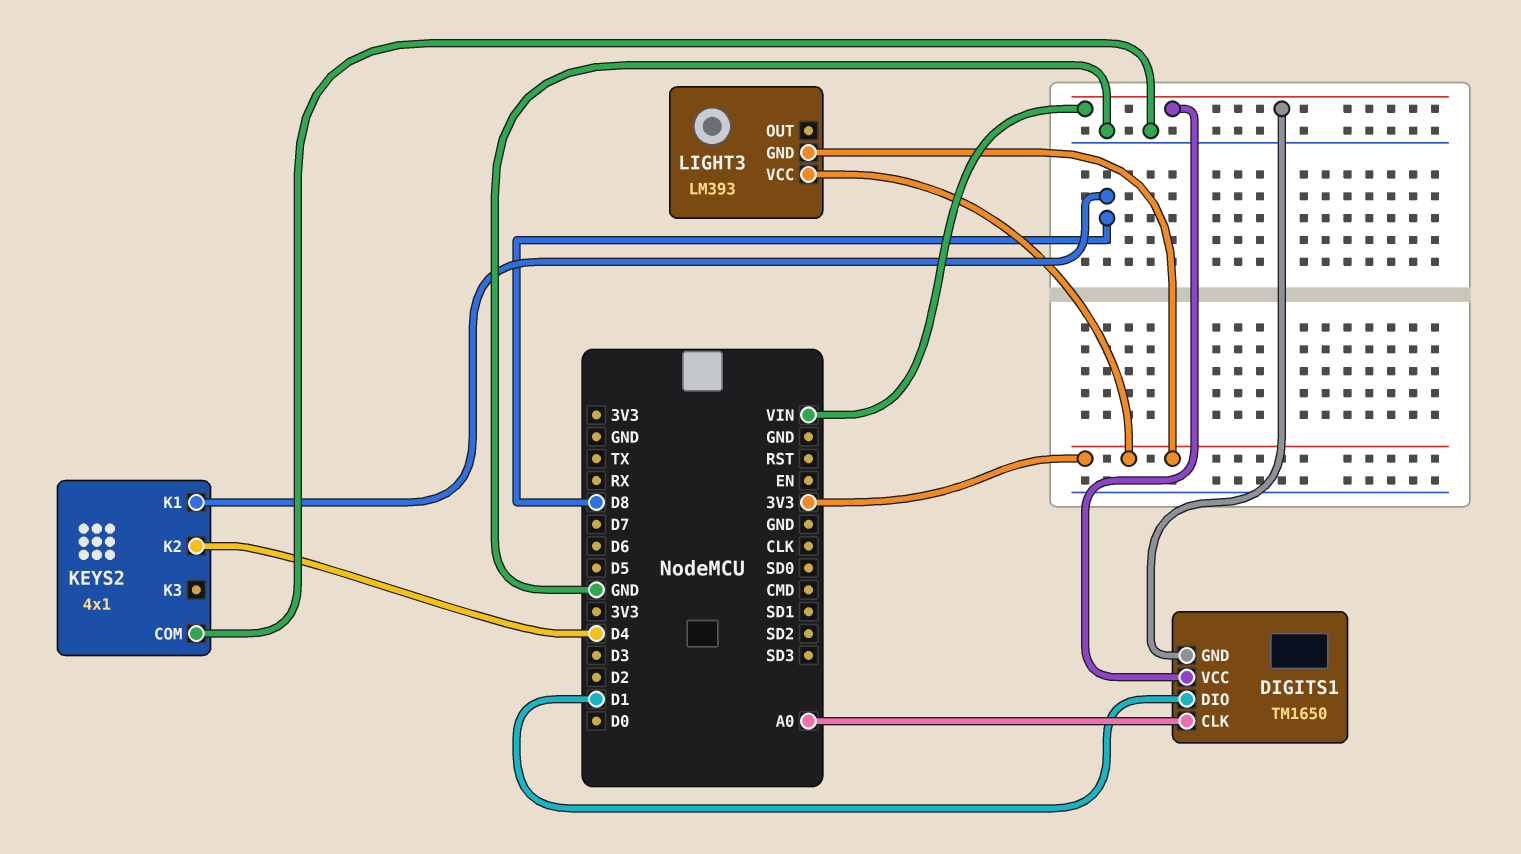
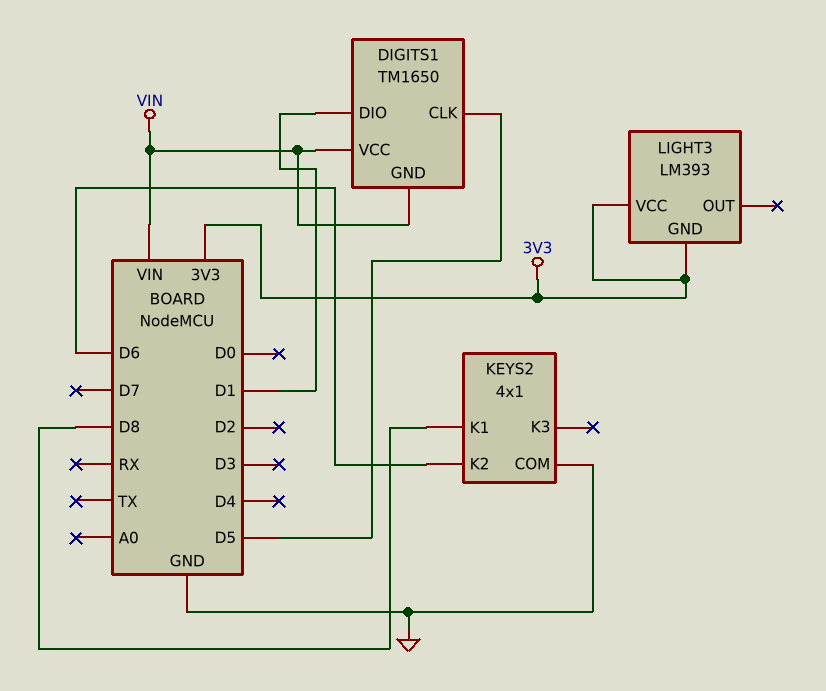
DIGITS1 pin CLK: A0 -> D5
KEYS2 pin K2: D4 -> D6

